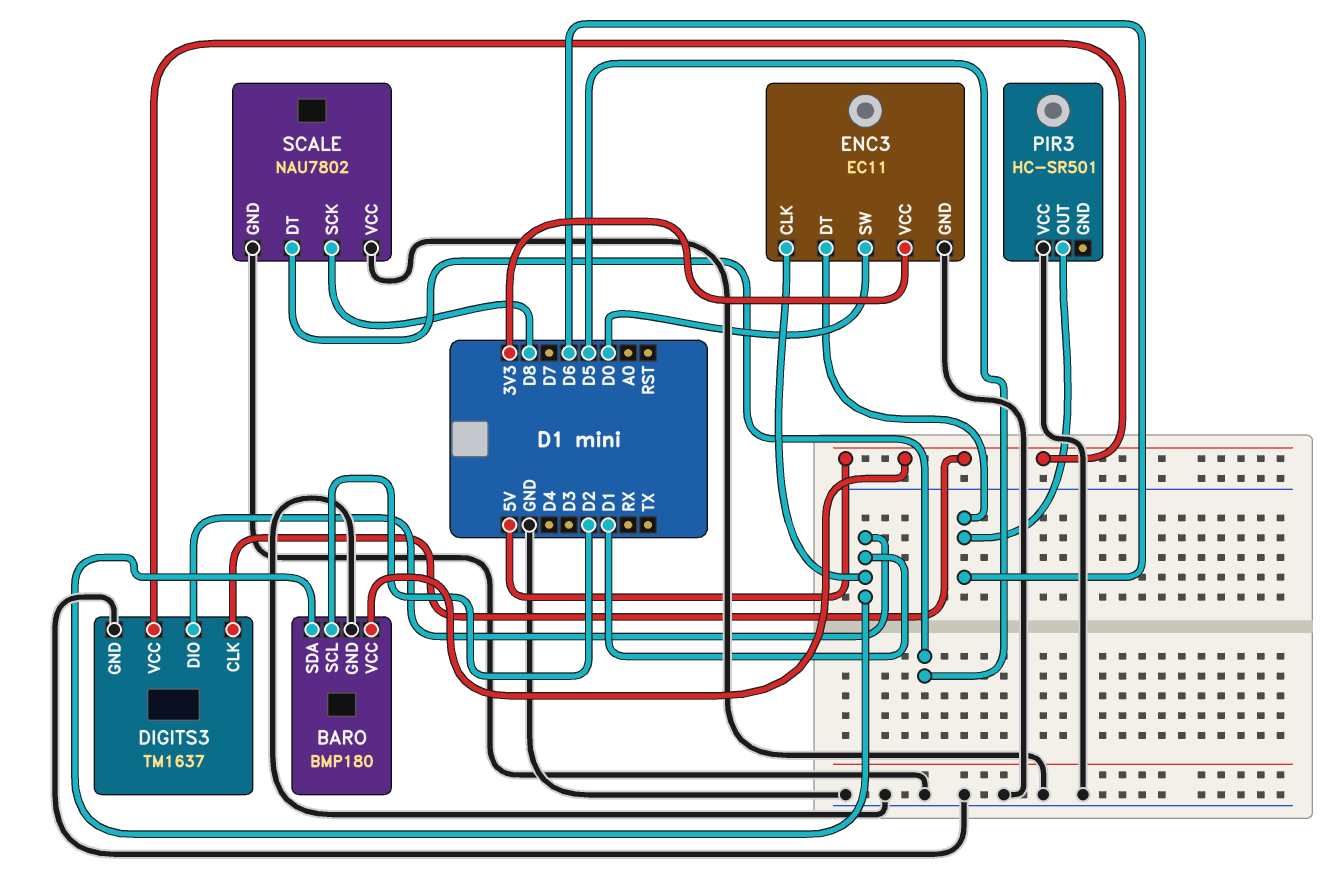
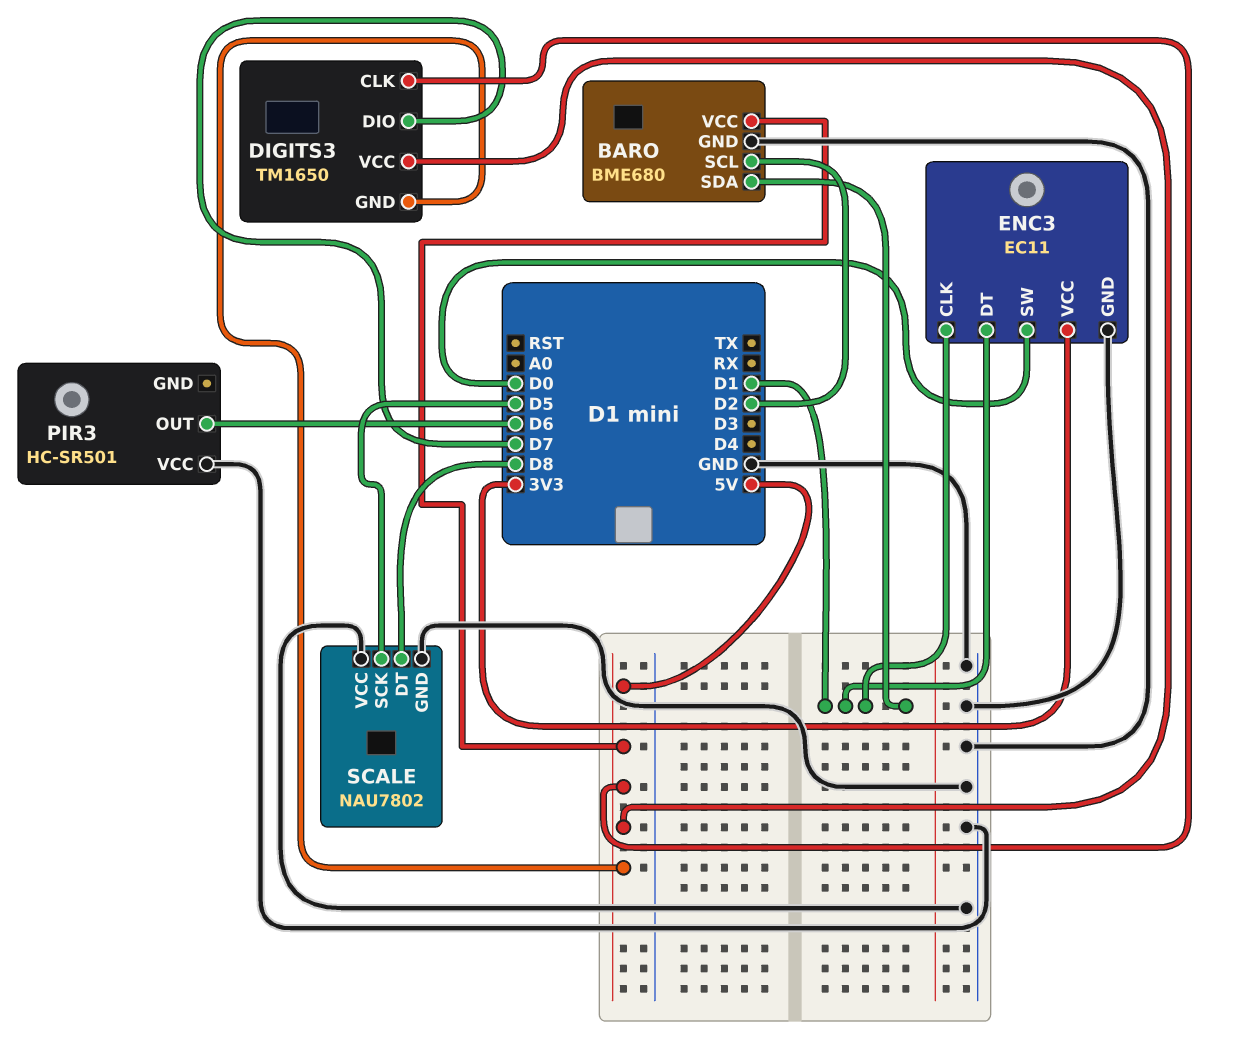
BARO: BMP180 -> BME680
DIGITS3: TM1637 -> TM1650
DIGITS3 pin DIO: D1 -> D7
DIGITS3 pin GND: GND -> 5V
ENC3 pin DT: D6 -> D1
SCALE pin DT: D5 -> D8
SCALE pin SCK: D8 -> D5

